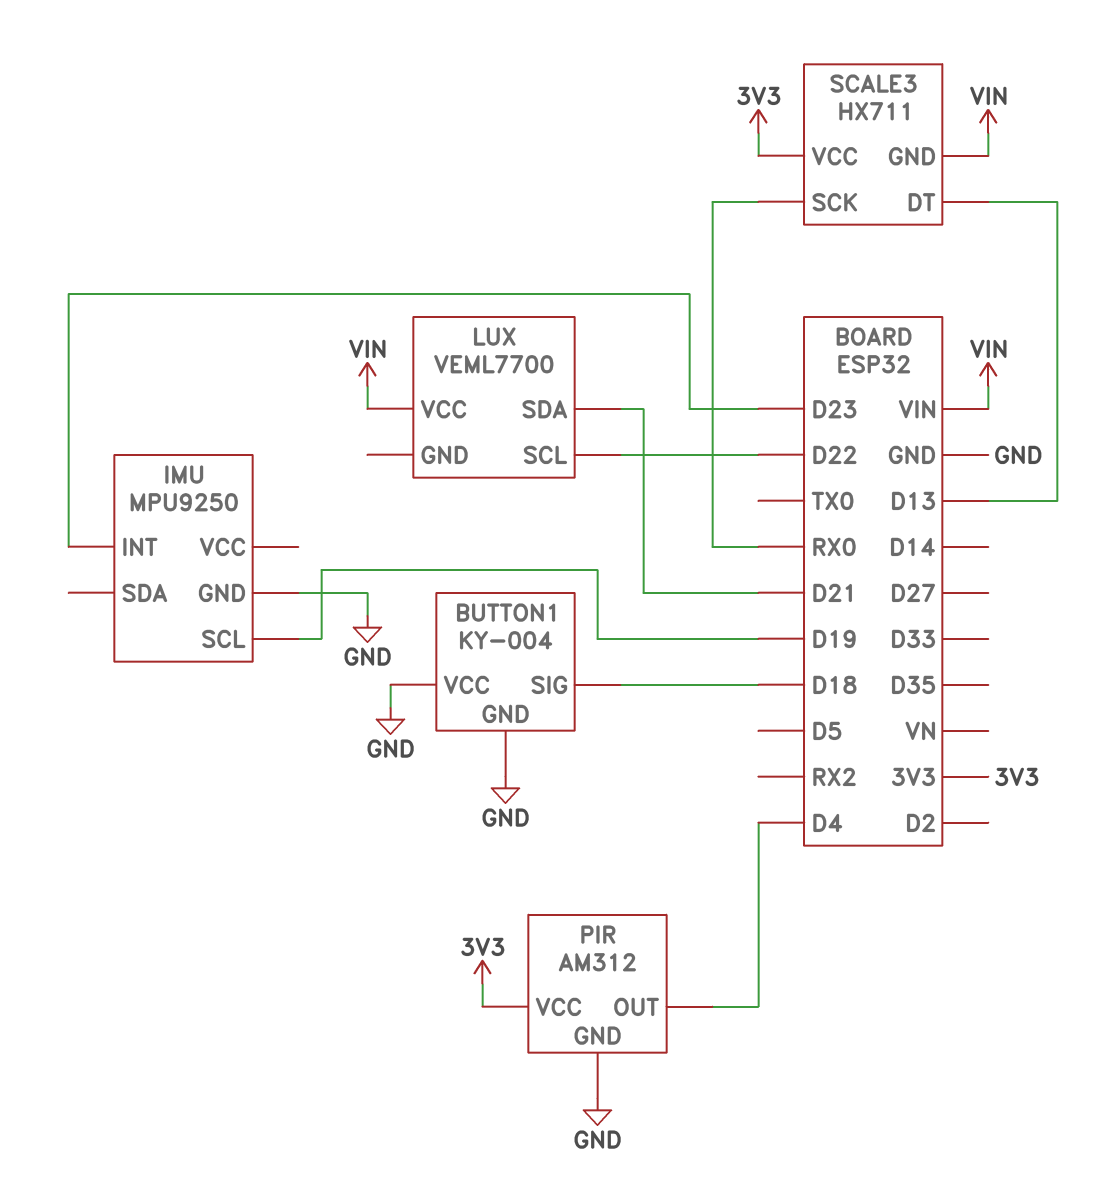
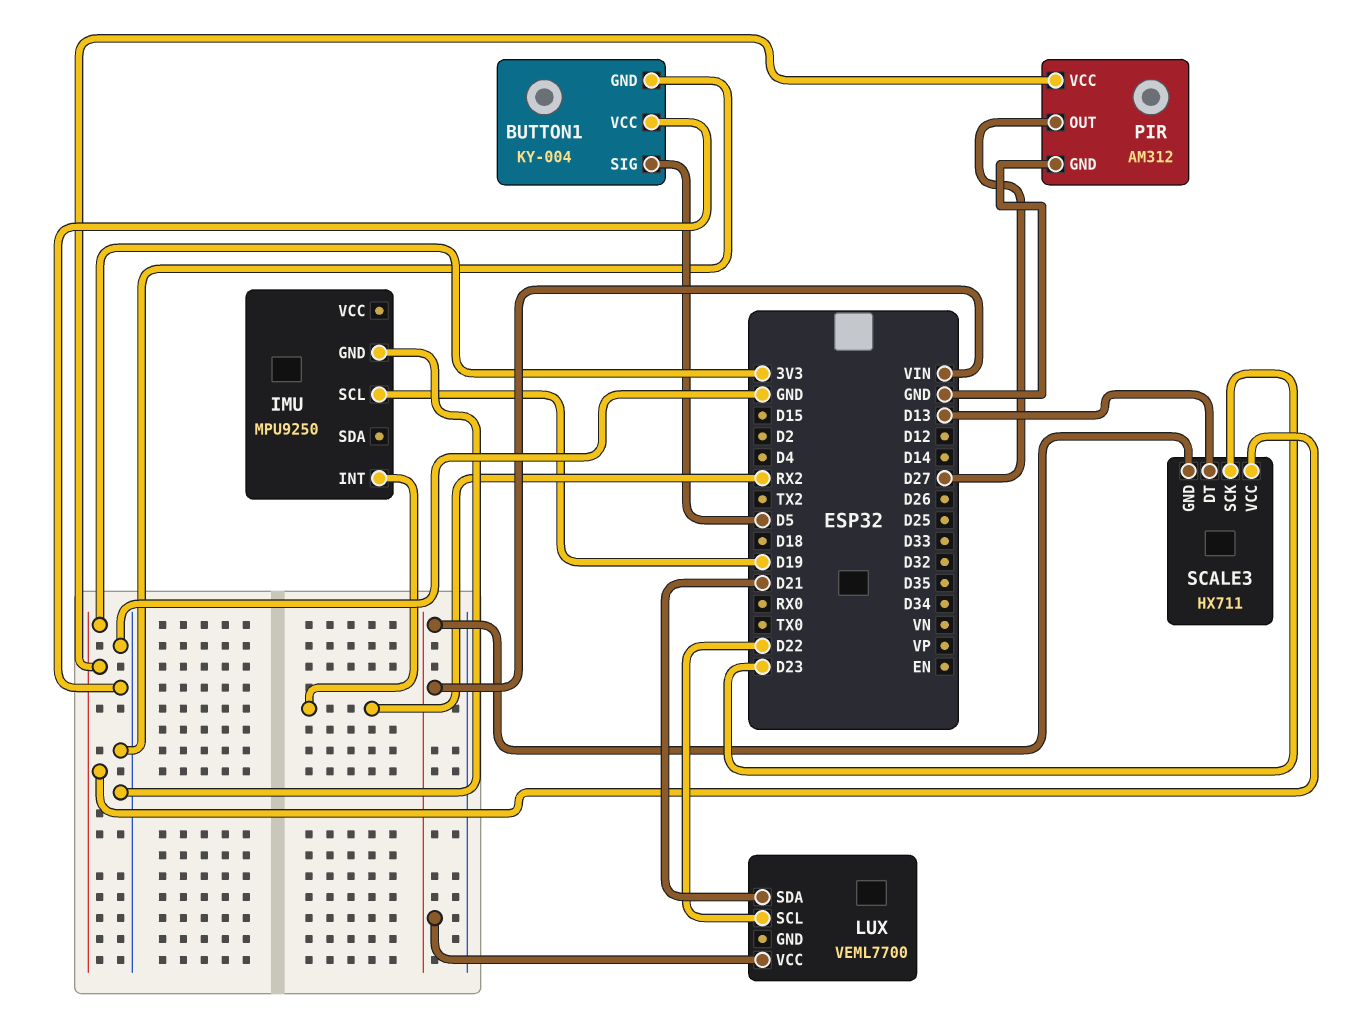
BUTTON1 pin SIG: D18 -> D5
IMU pin INT: D23 -> RX2
PIR pin OUT: D4 -> D27
SCALE3 pin SCK: RX0 -> D23

